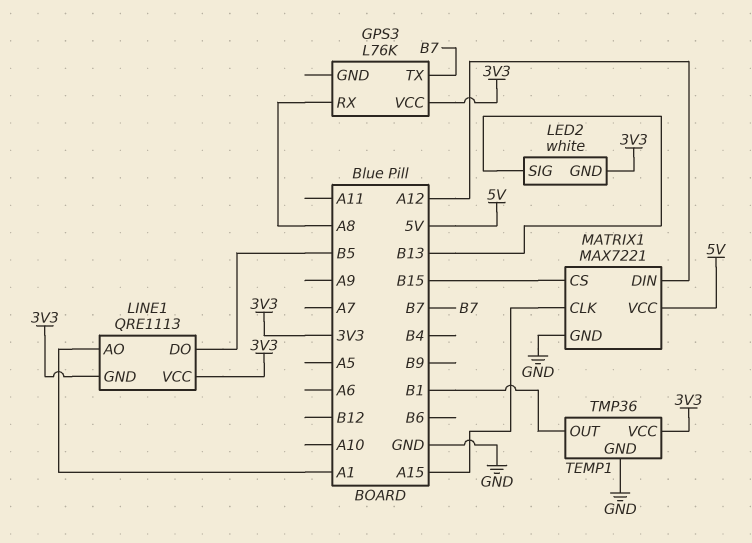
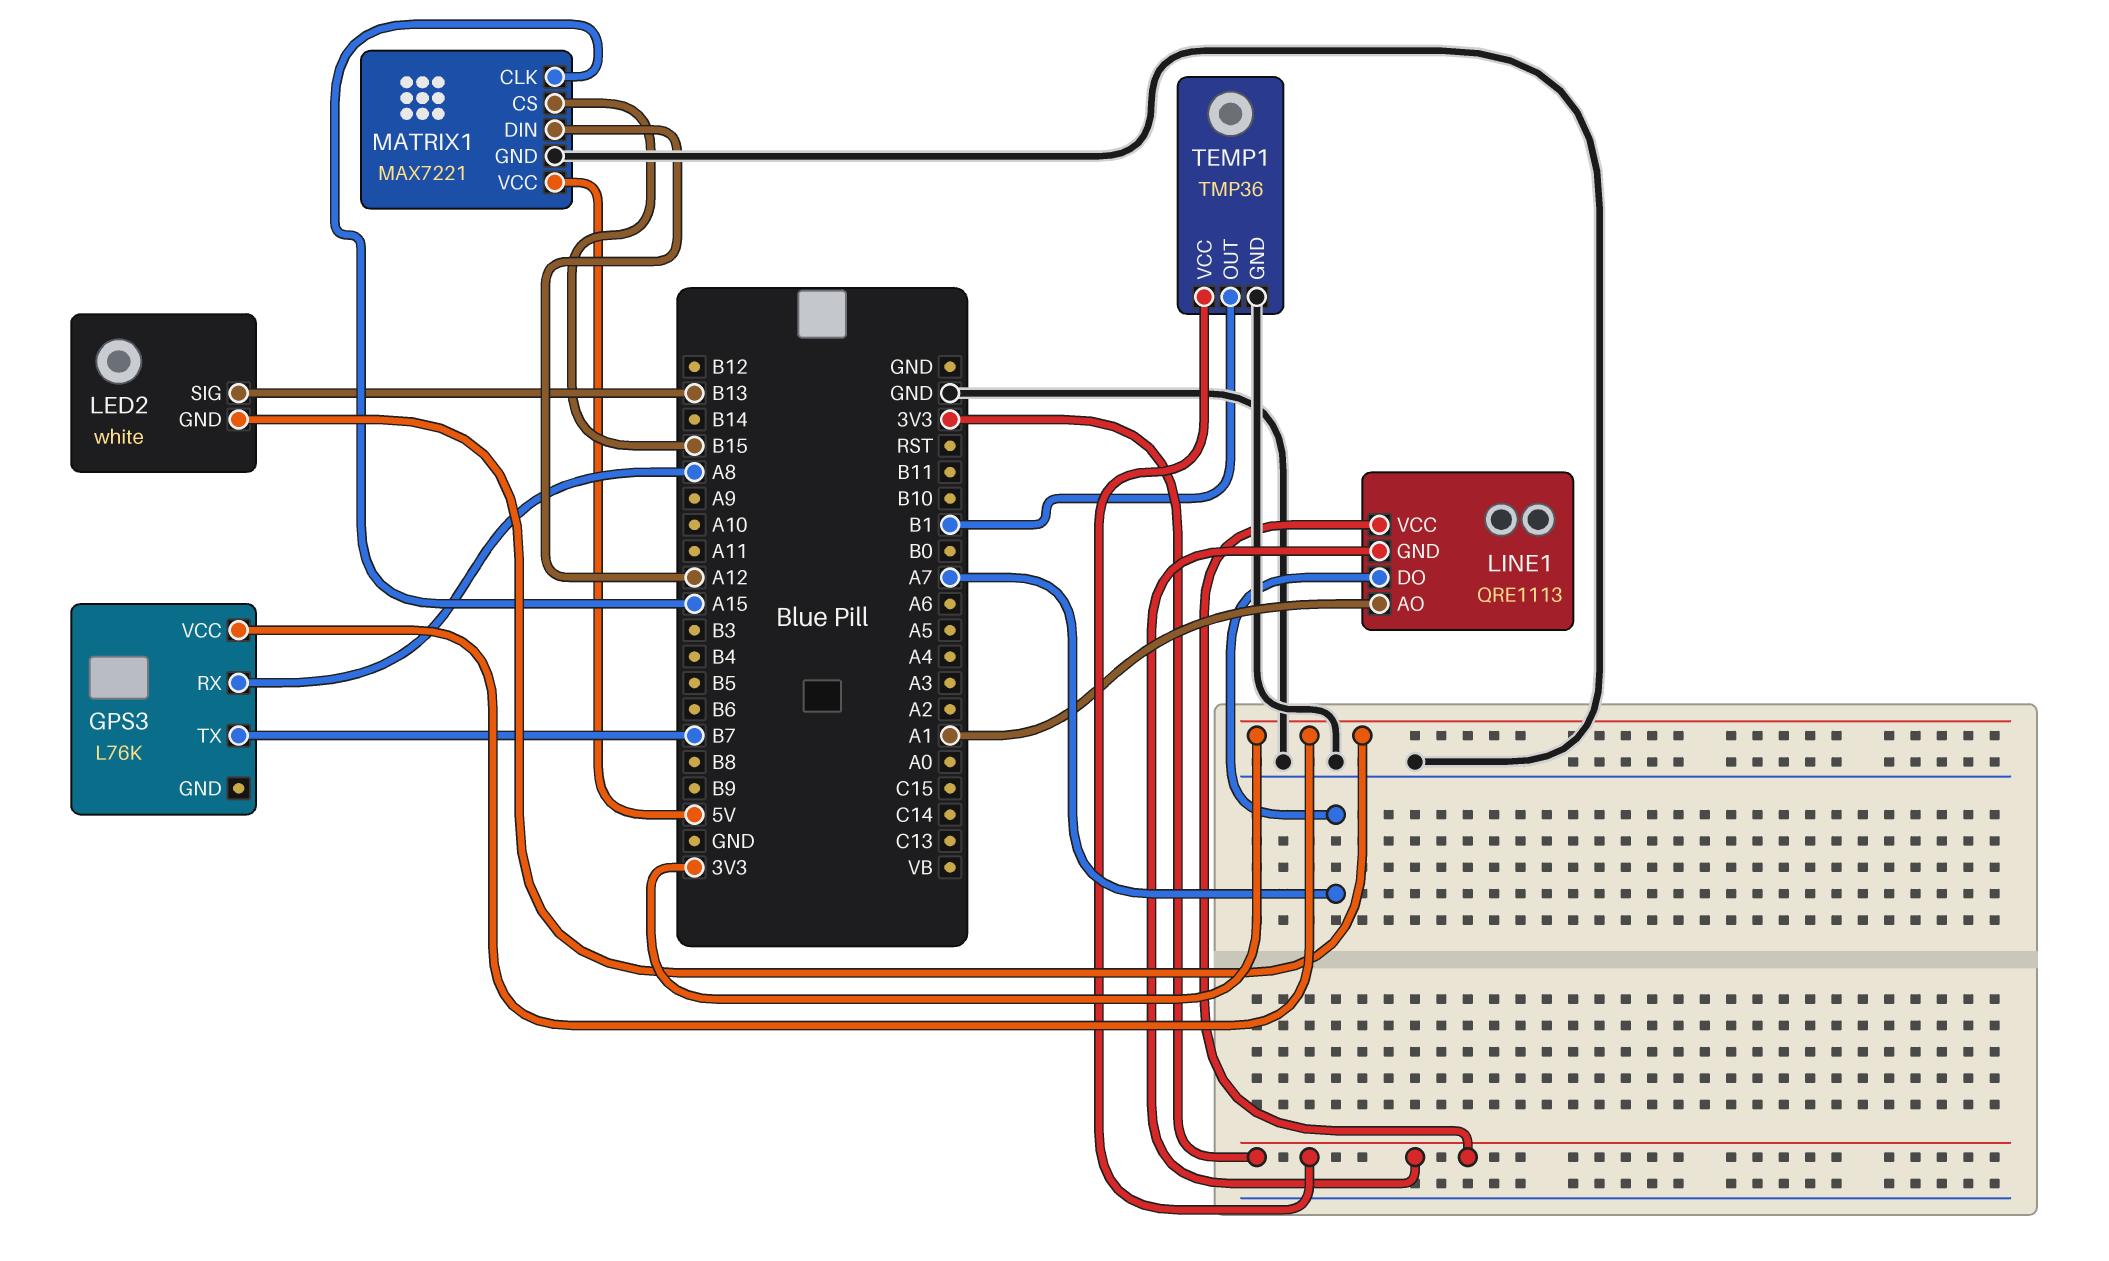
LINE1 pin DO: B5 -> A7

